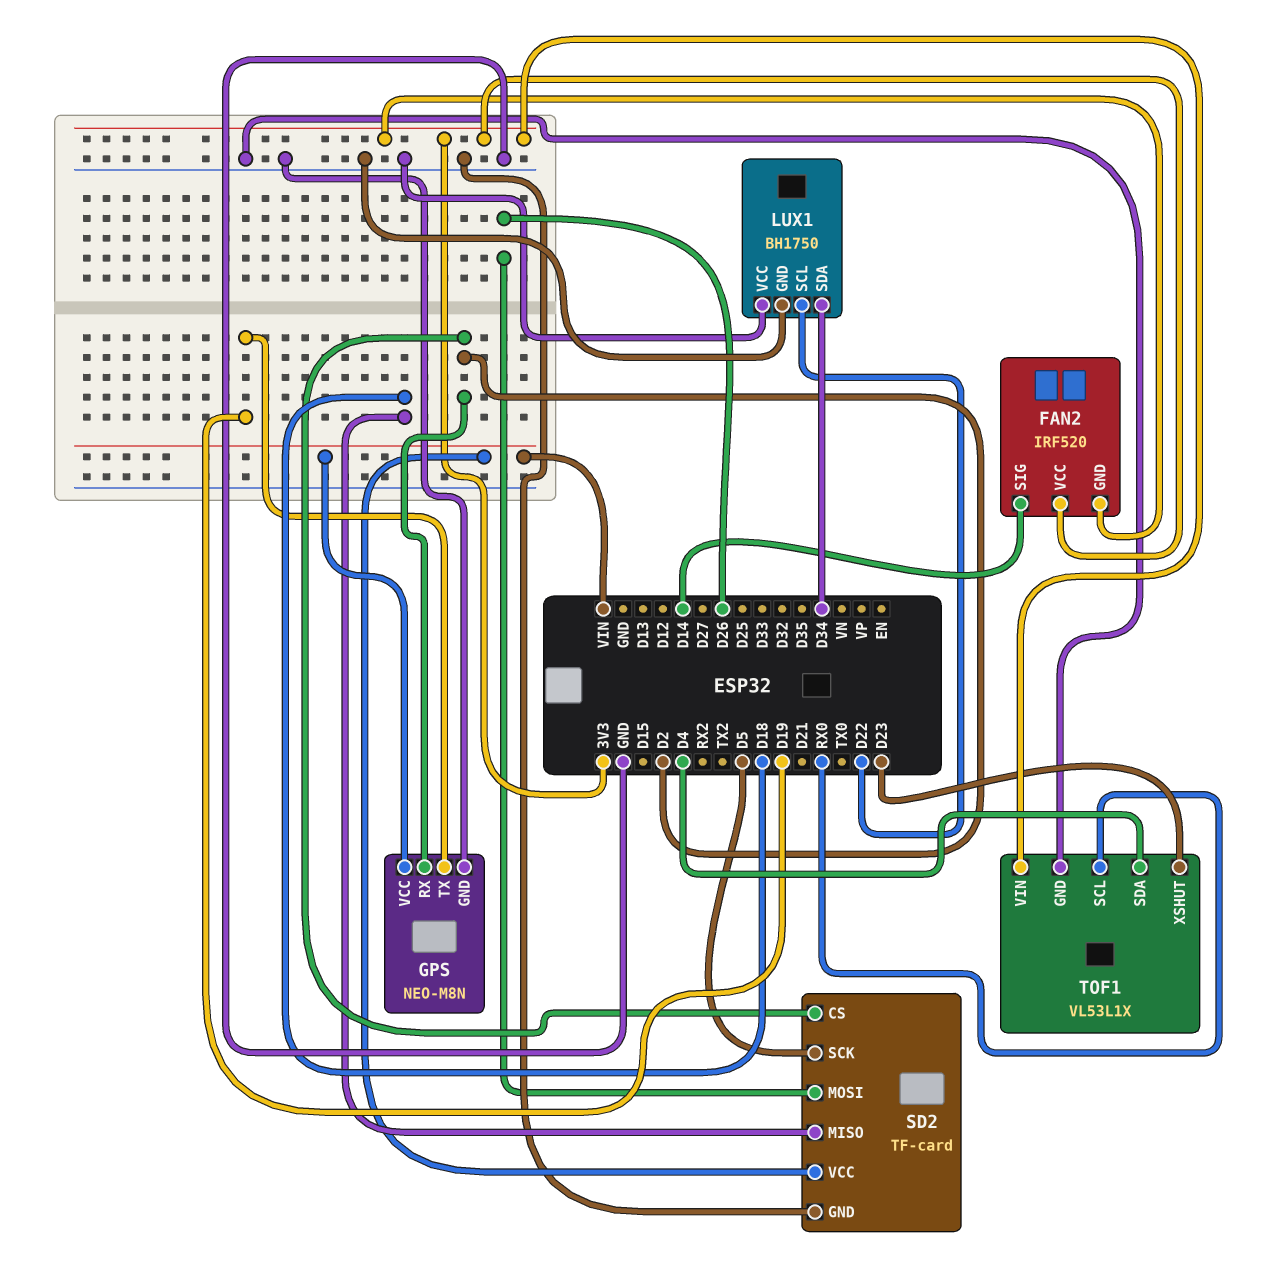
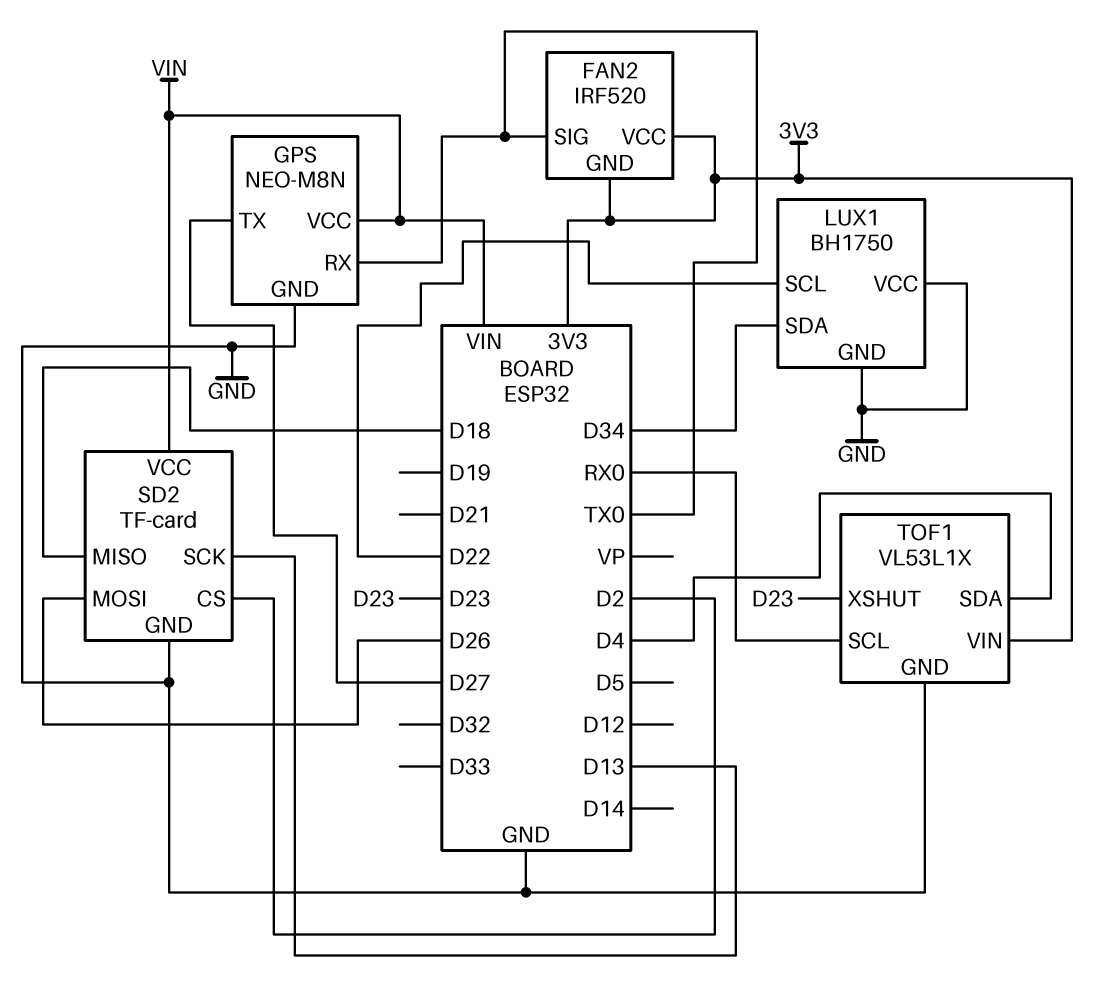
FAN2 pin SIG: D14 -> TX0
GPS pin RX: D2 -> TX0
GPS pin TX: D19 -> D27
SD2 pin SCK: D5 -> D13

